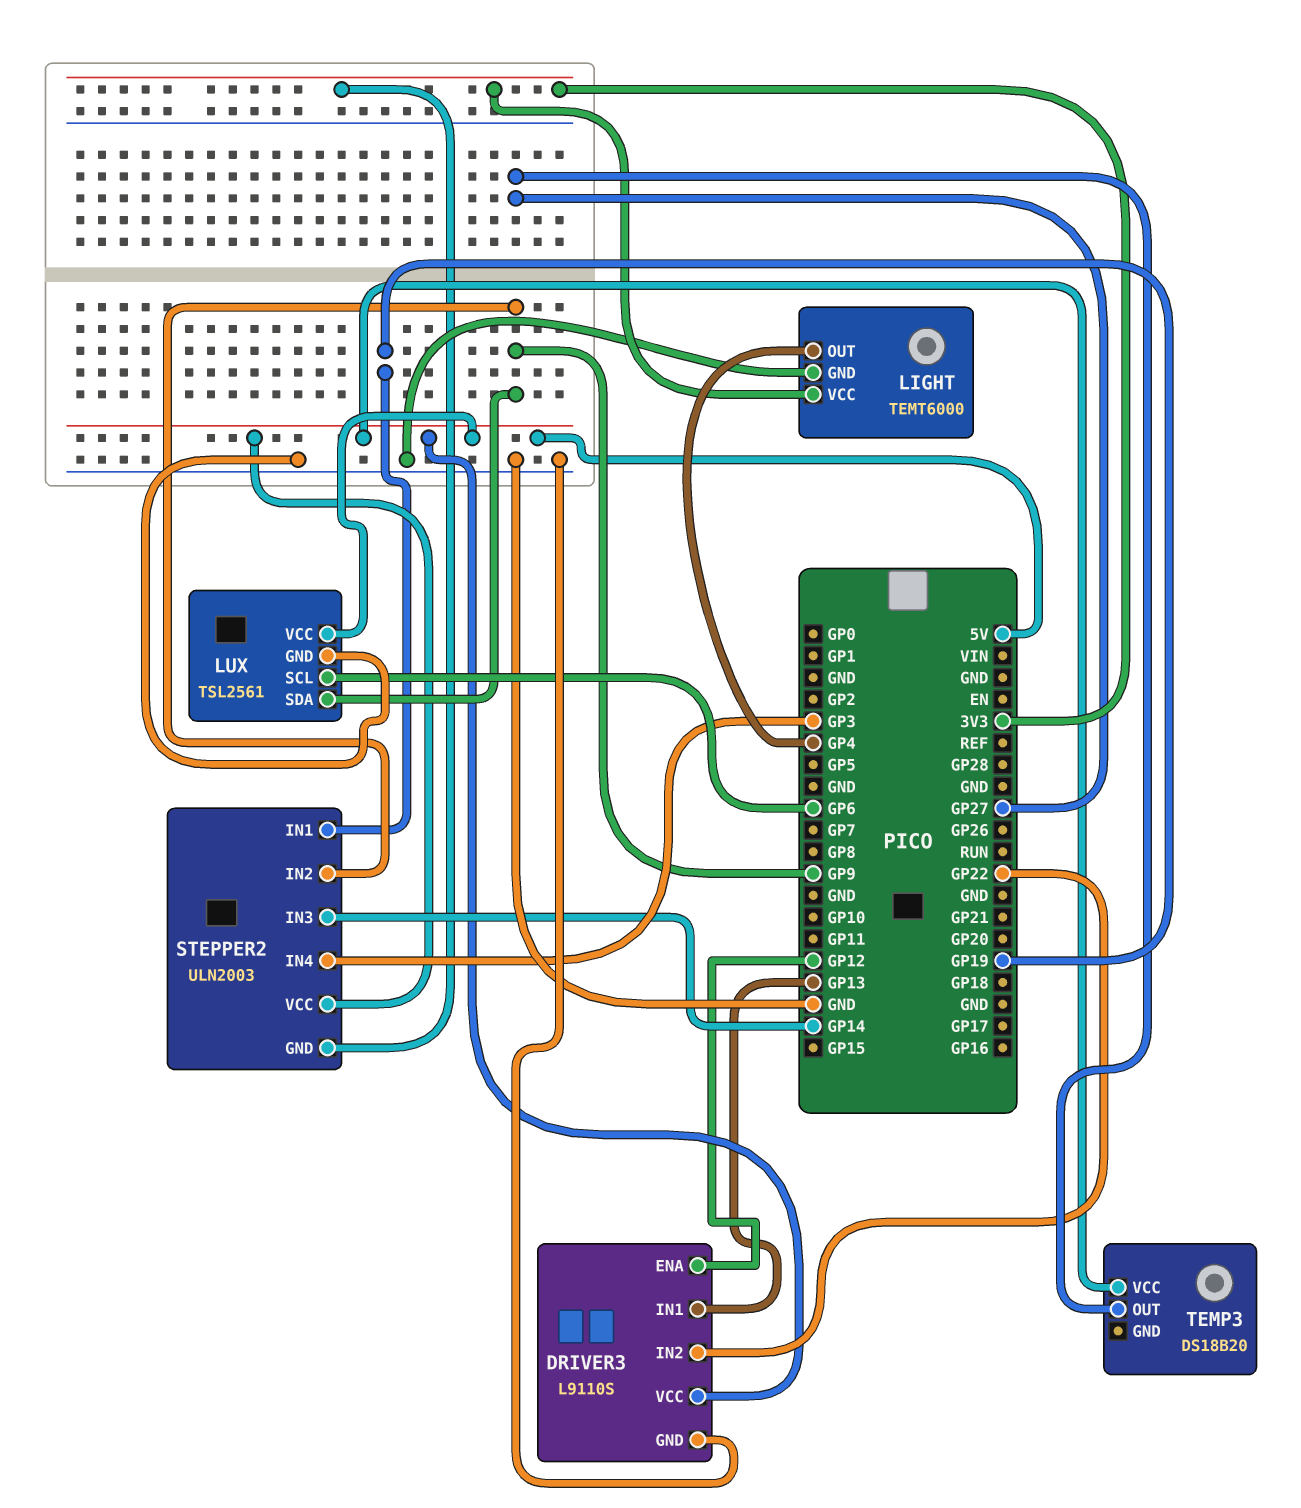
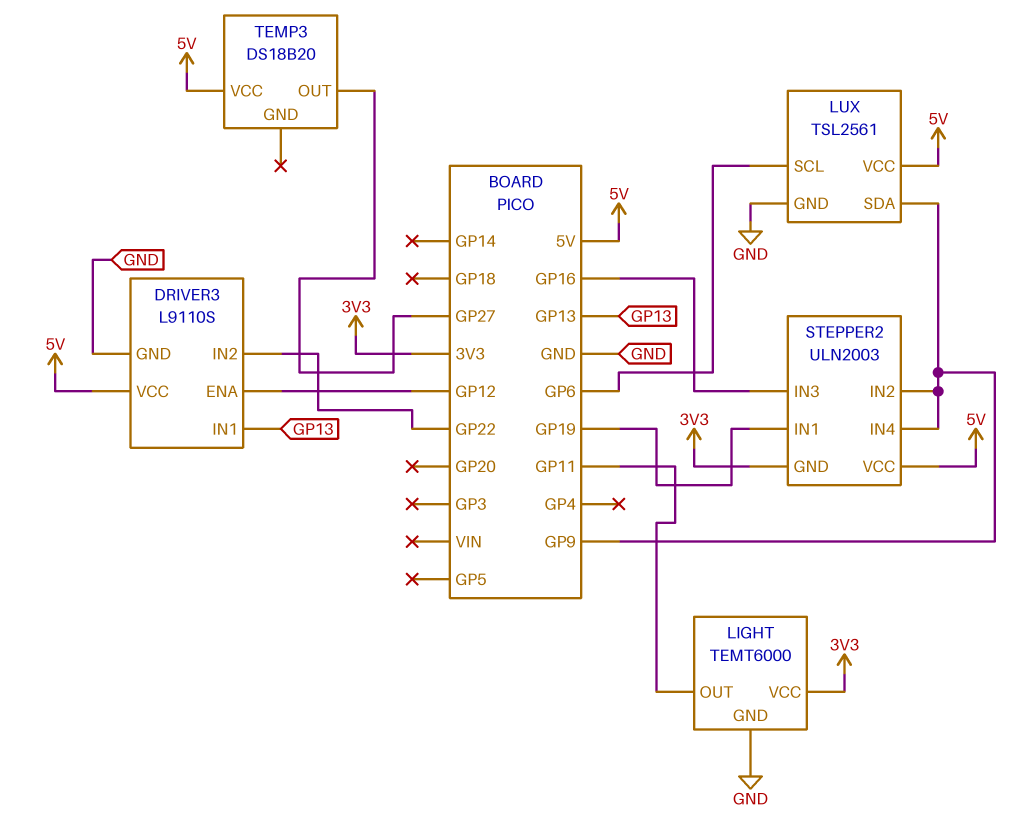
LIGHT pin OUT: GP4 -> GP11
STEPPER2 pin IN3: GP14 -> GP16
STEPPER2 pin IN4: GP3 -> GP9

